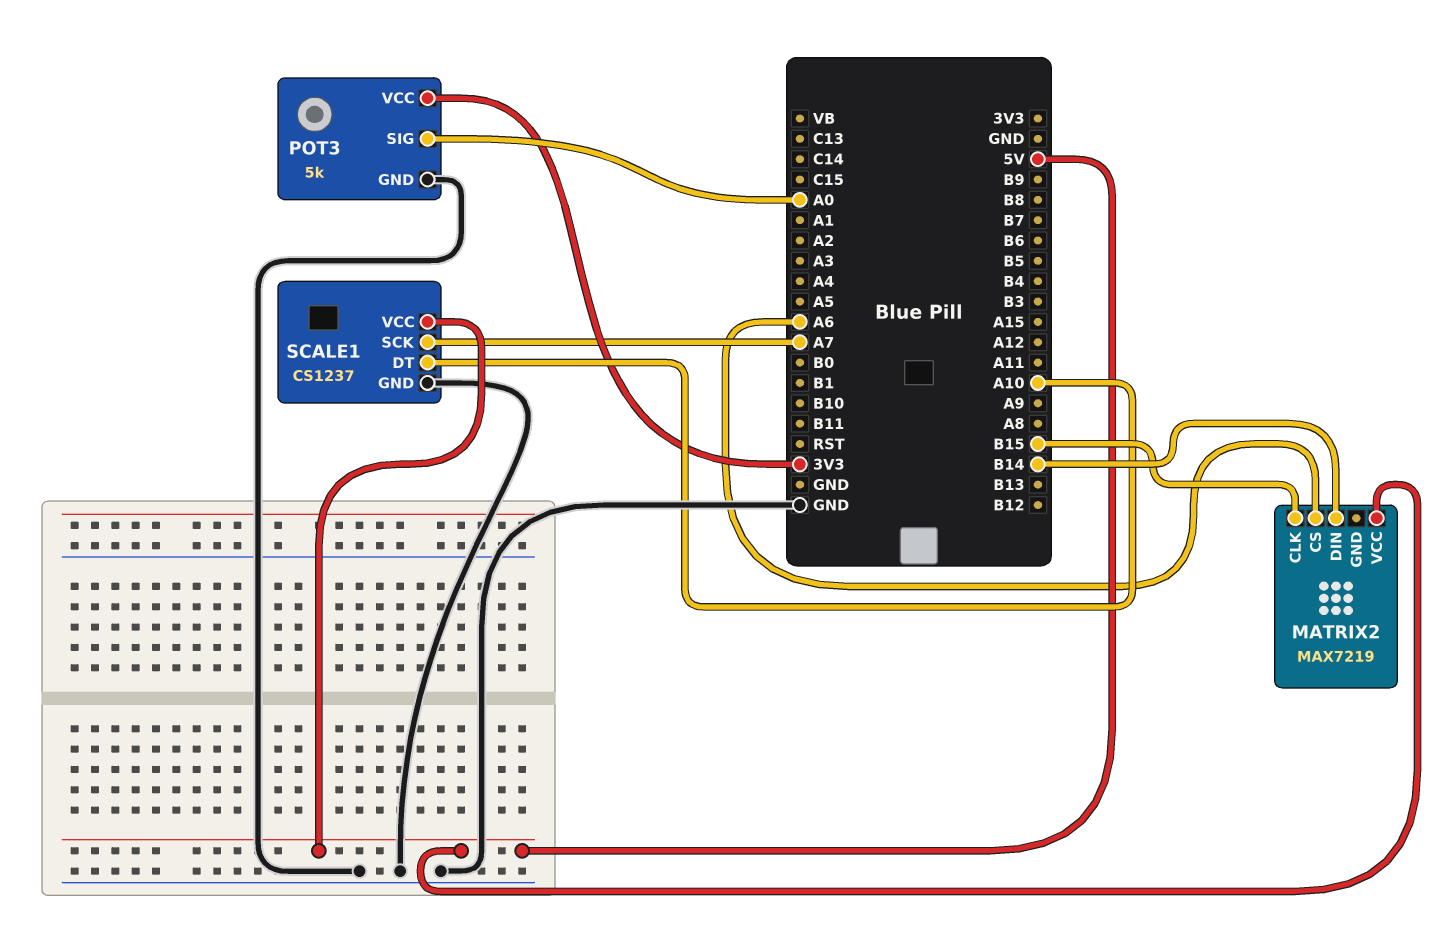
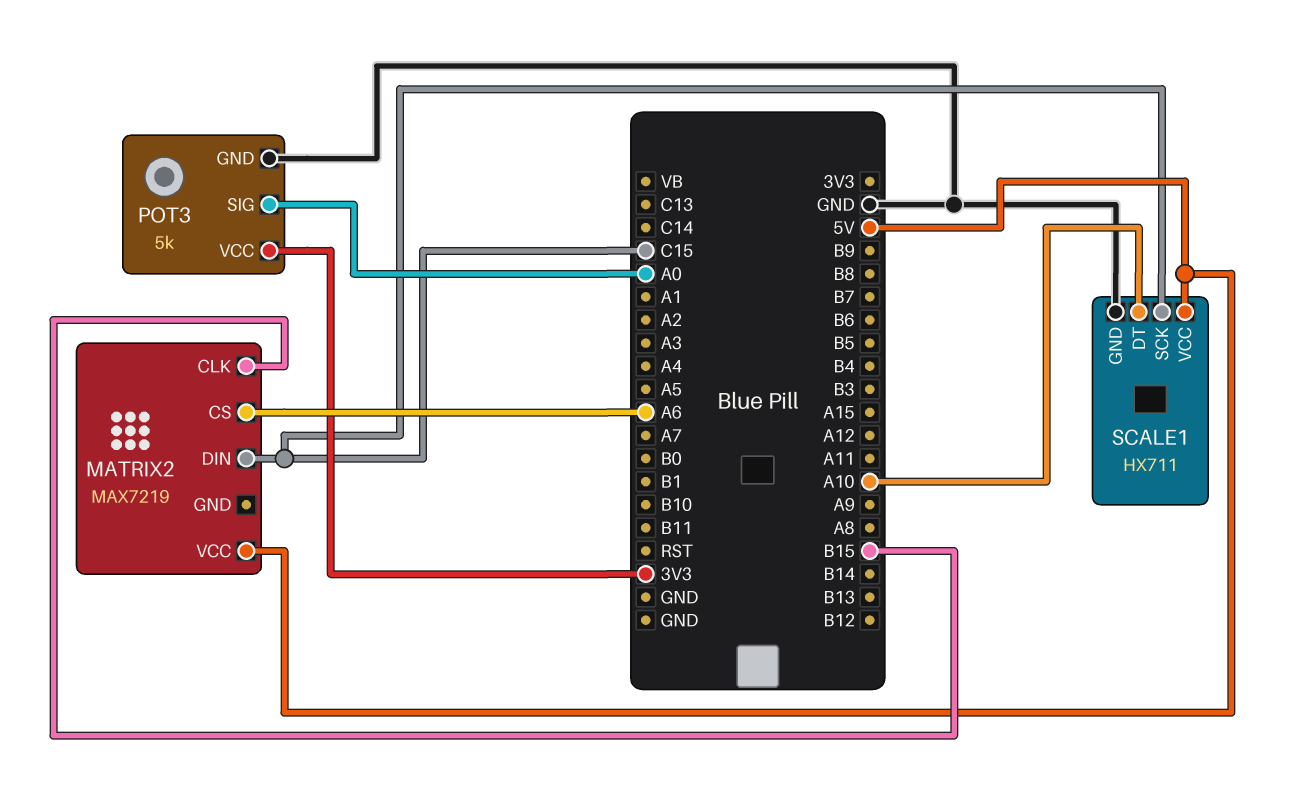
MATRIX2 pin DIN: B14 -> C15
SCALE1: CS1237 -> HX711
SCALE1 pin SCK: A7 -> C15

